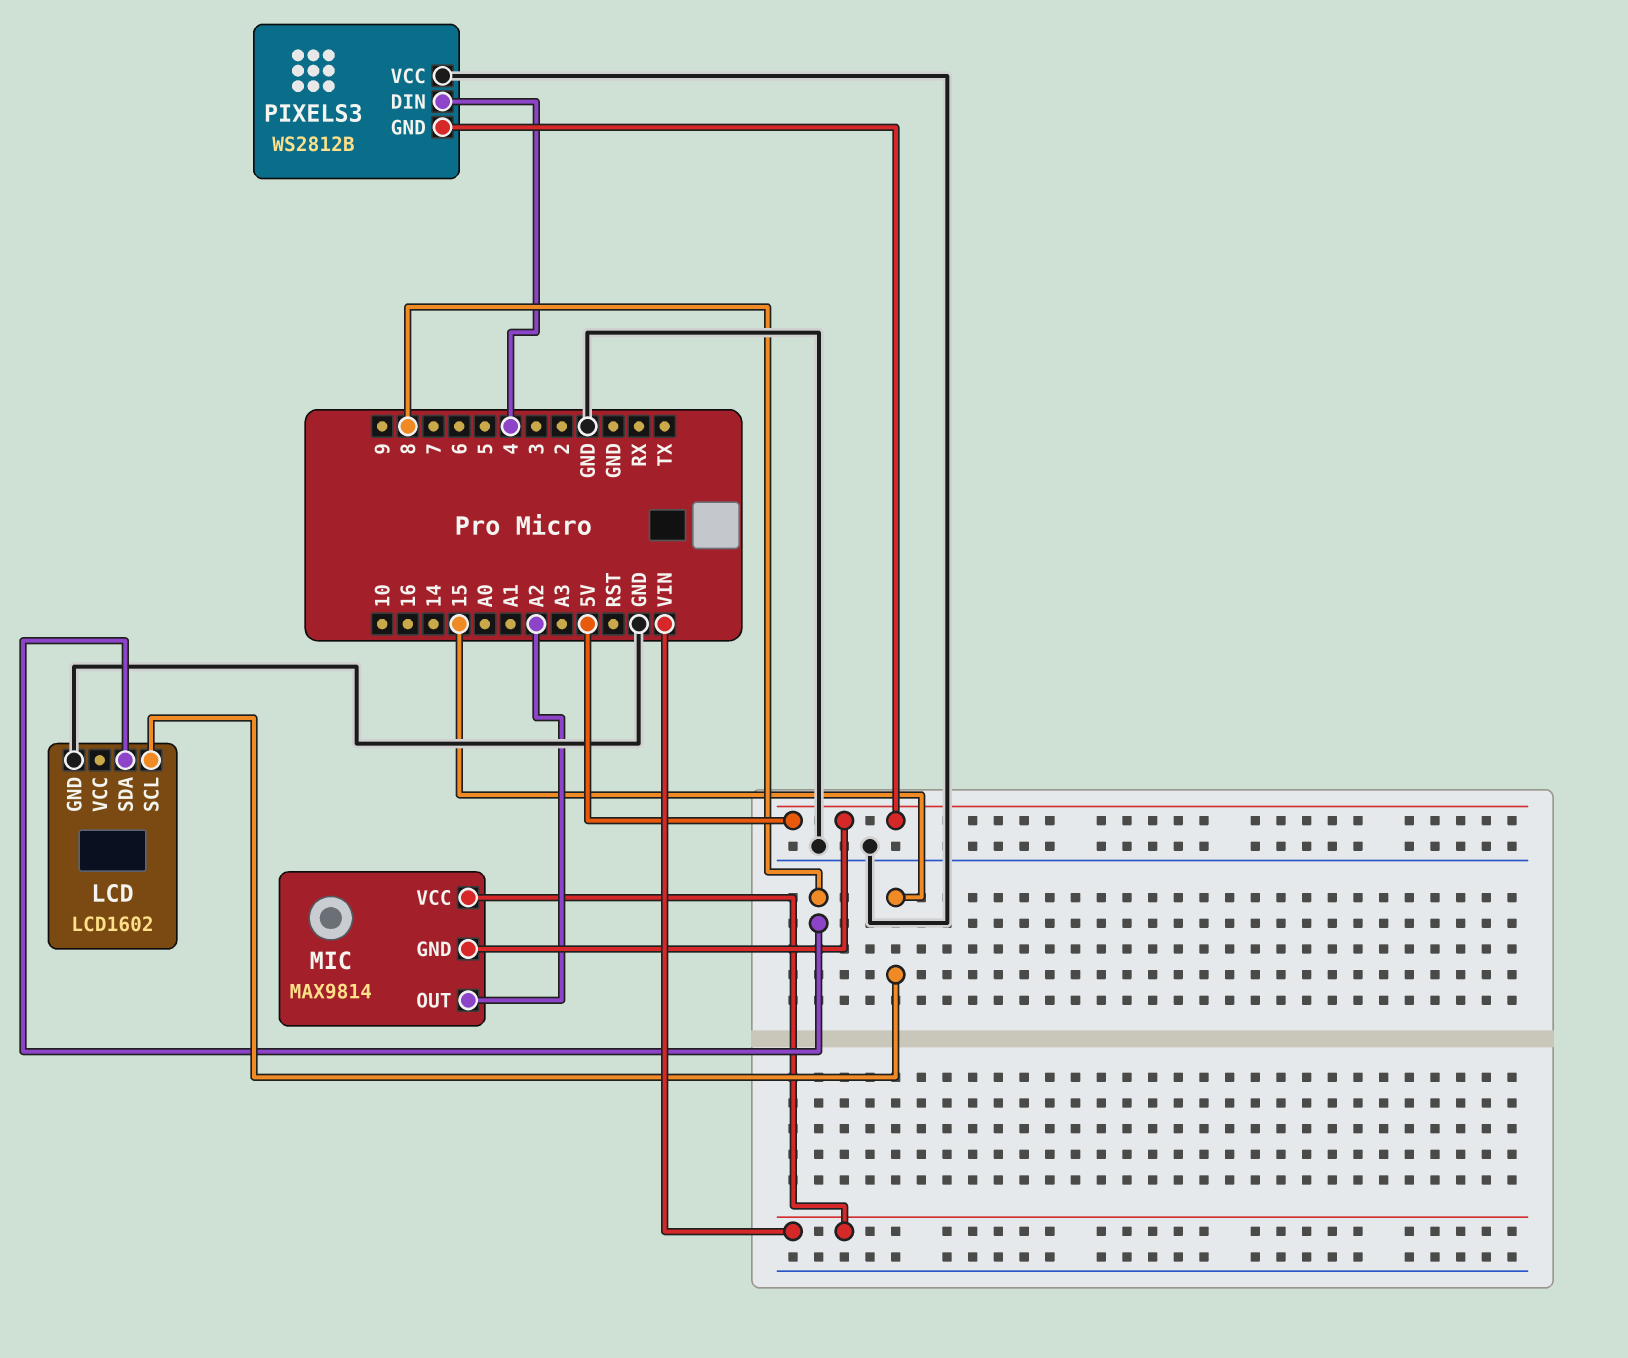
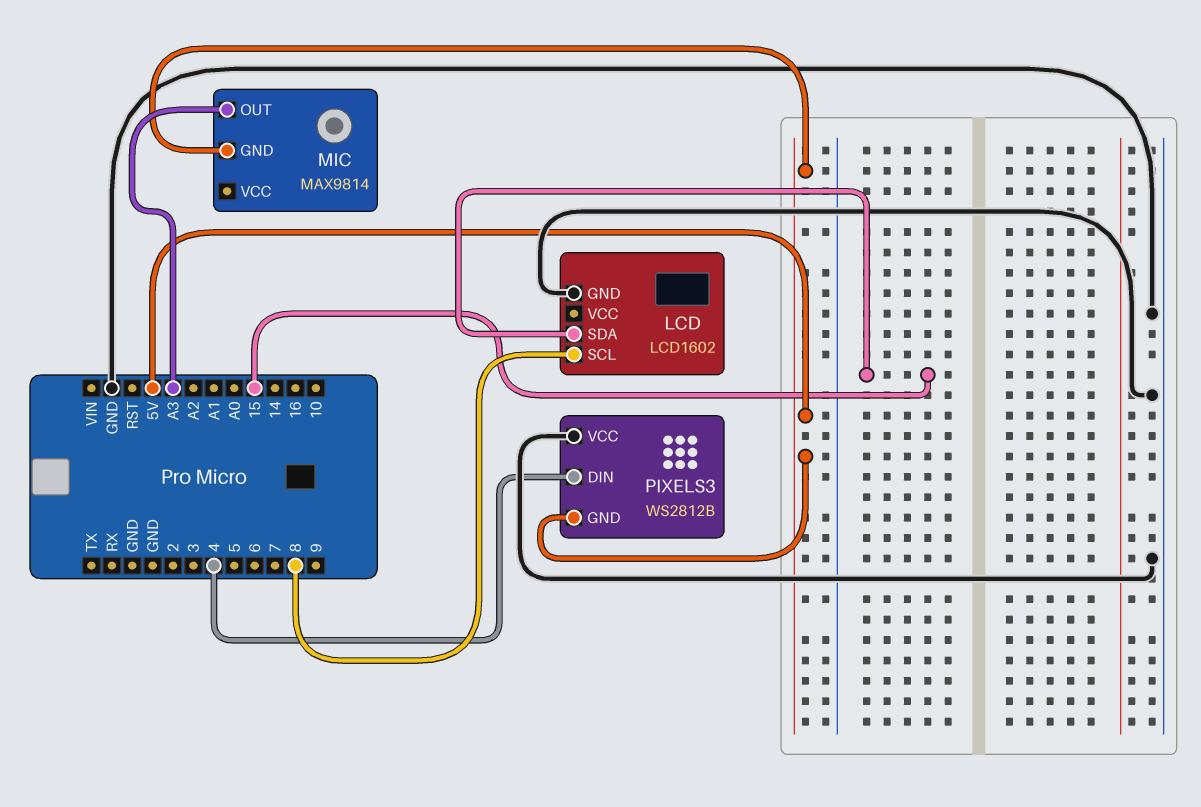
LCD pin SCL: 15 -> 8
LCD pin SDA: 8 -> 15
MIC pin OUT: A2 -> A3
MIC pin VCC: VIN -> none

